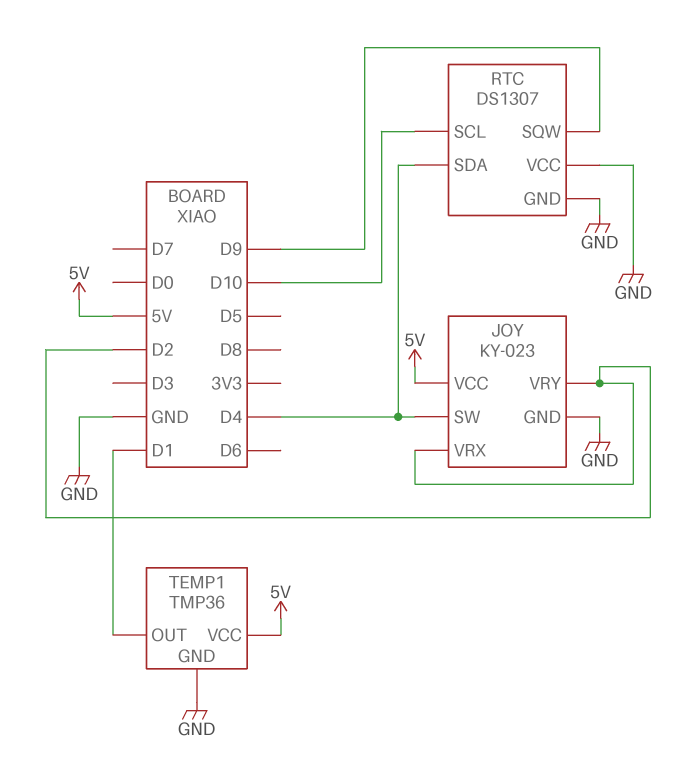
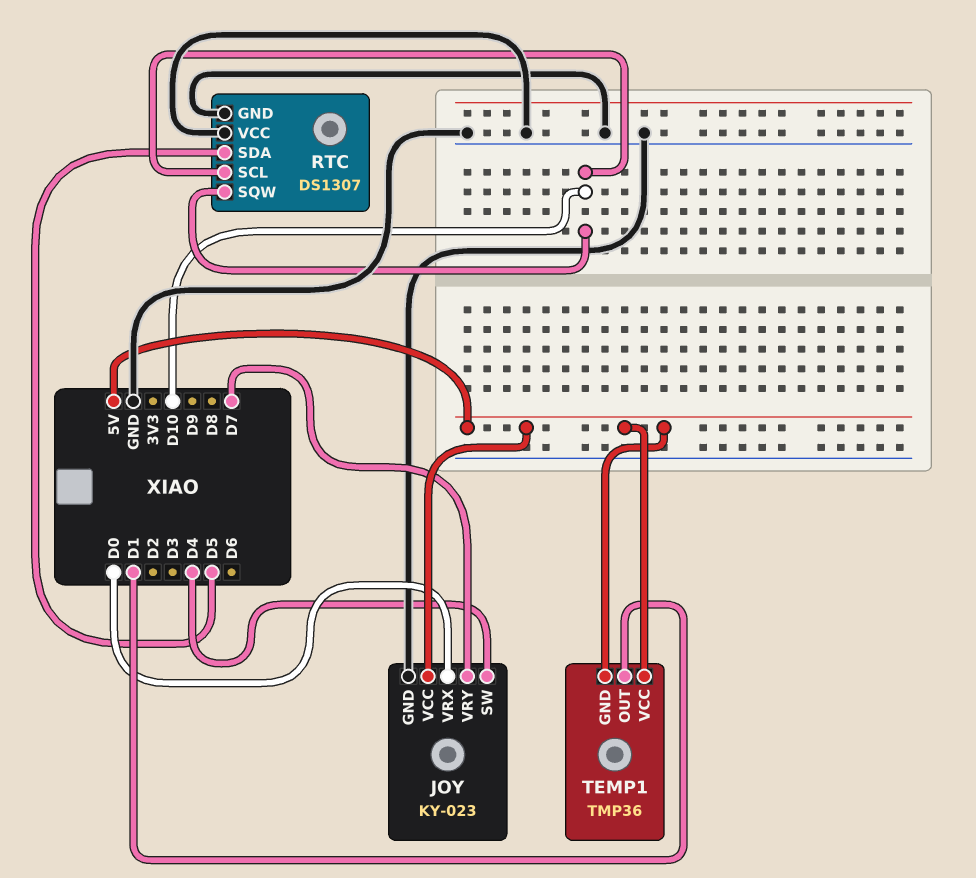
JOY pin VRX: D2 -> D0
JOY pin VRY: D2 -> D7
RTC pin SDA: D4 -> D5
RTC pin SQW: D9 -> D10
TEMP1 pin GND: GND -> 5V

